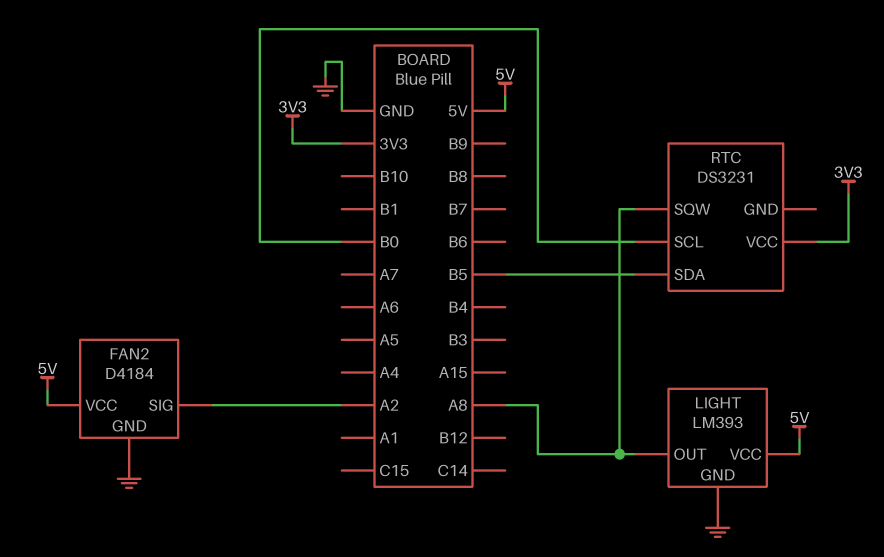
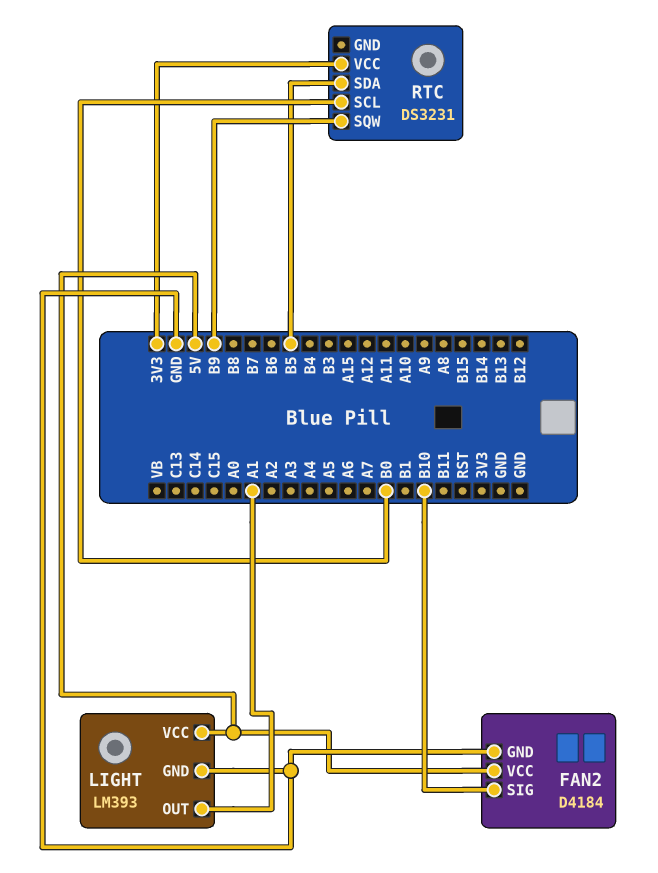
FAN2 pin SIG: A2 -> B10
LIGHT pin OUT: A8 -> A1
RTC pin SQW: A8 -> B9

